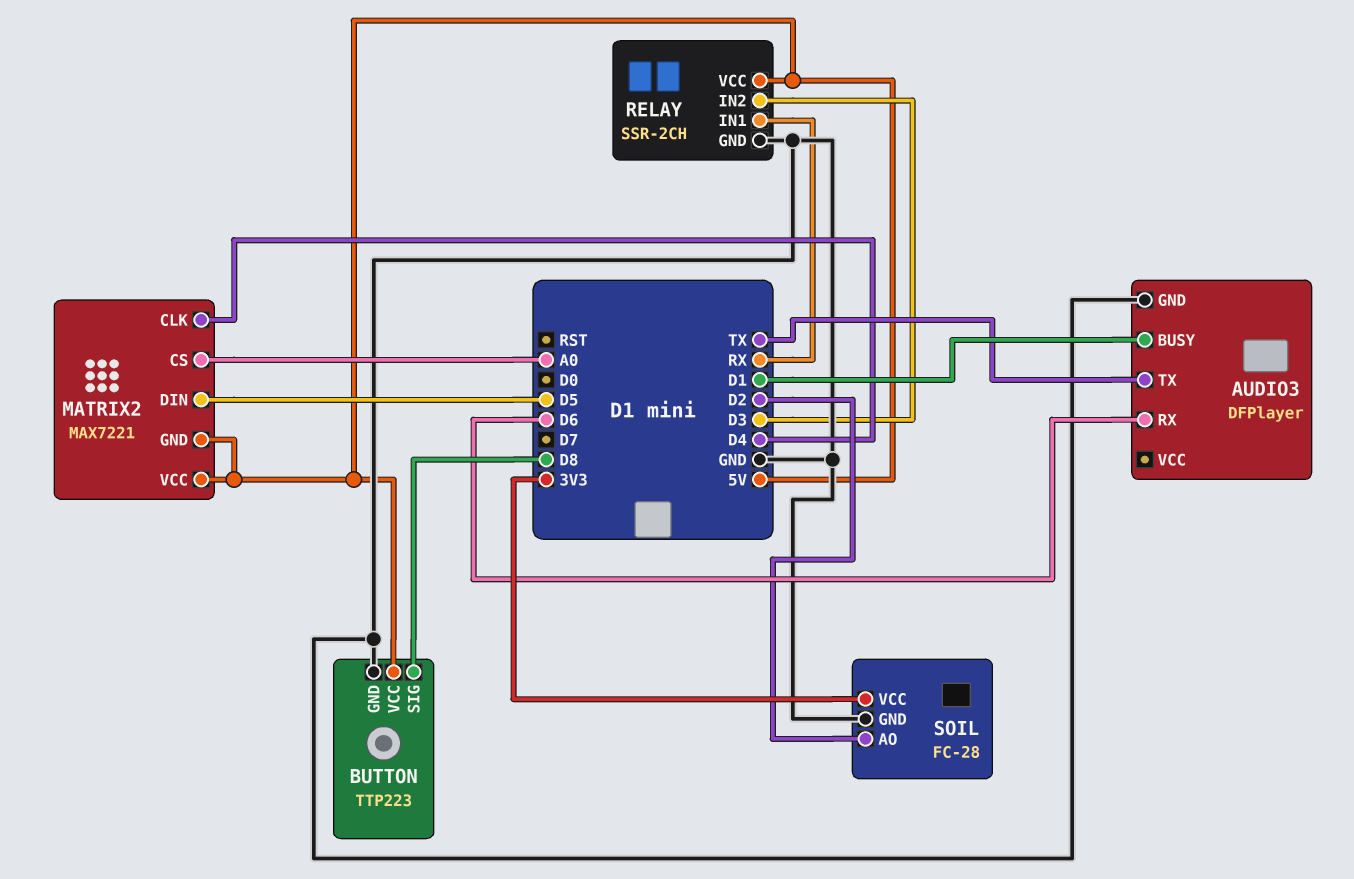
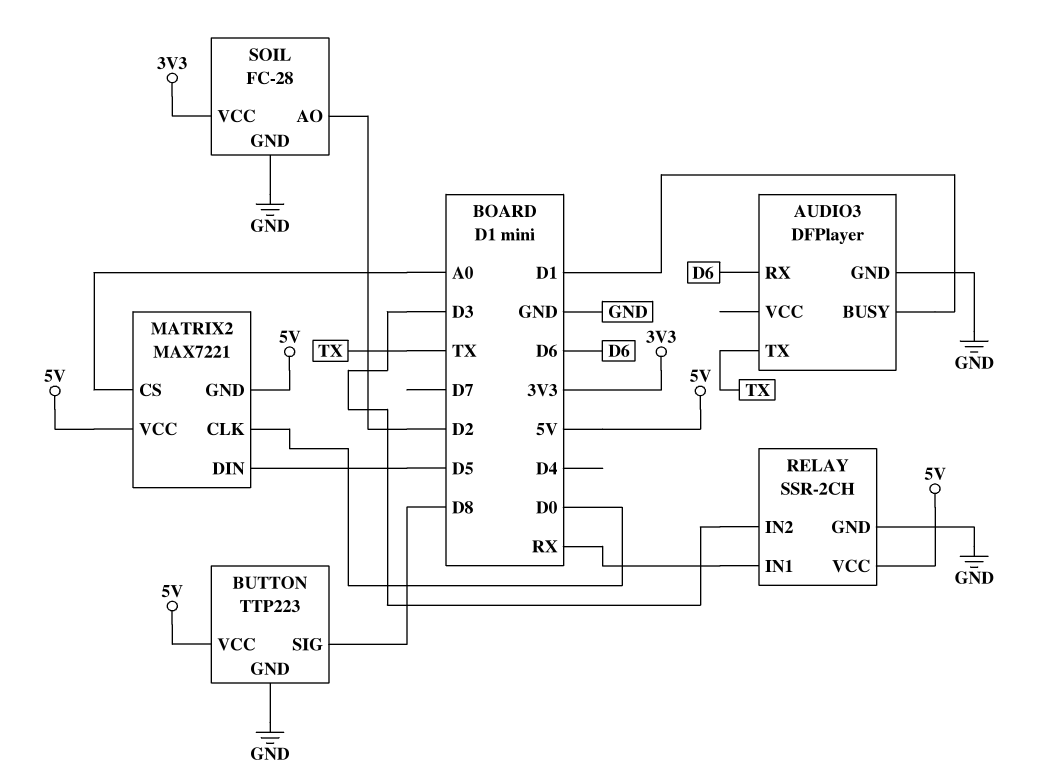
MATRIX2 pin CLK: D4 -> D0

